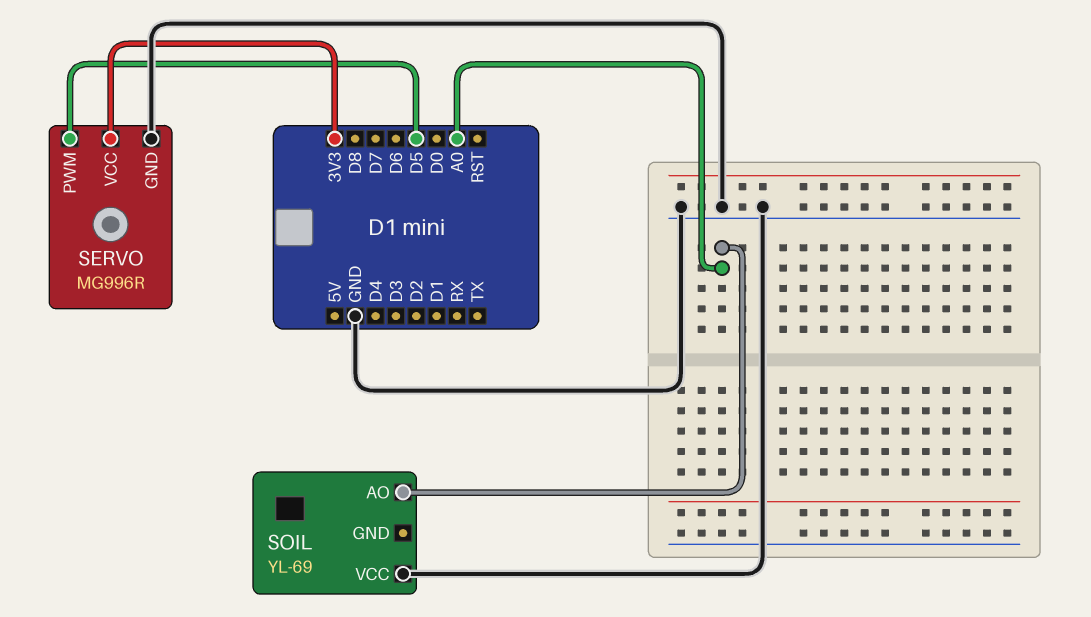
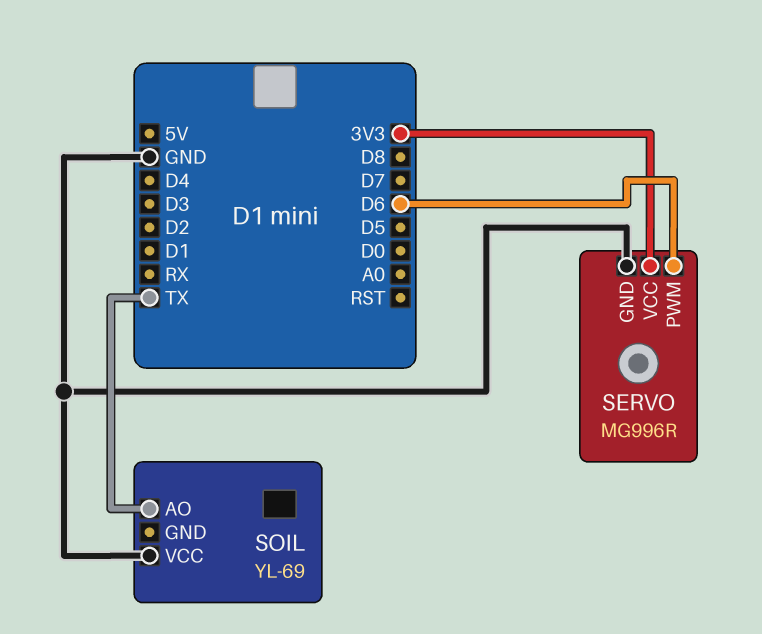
SERVO pin PWM: D5 -> D6
SOIL pin AO: A0 -> TX

